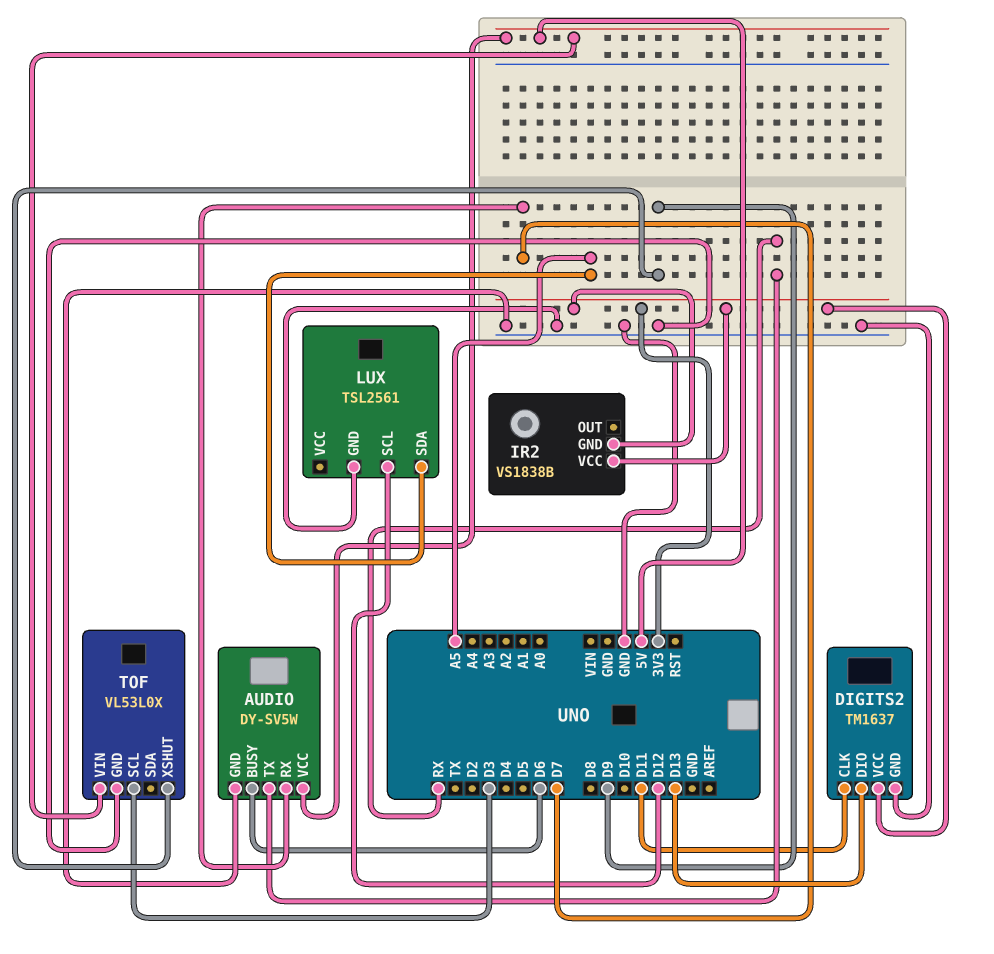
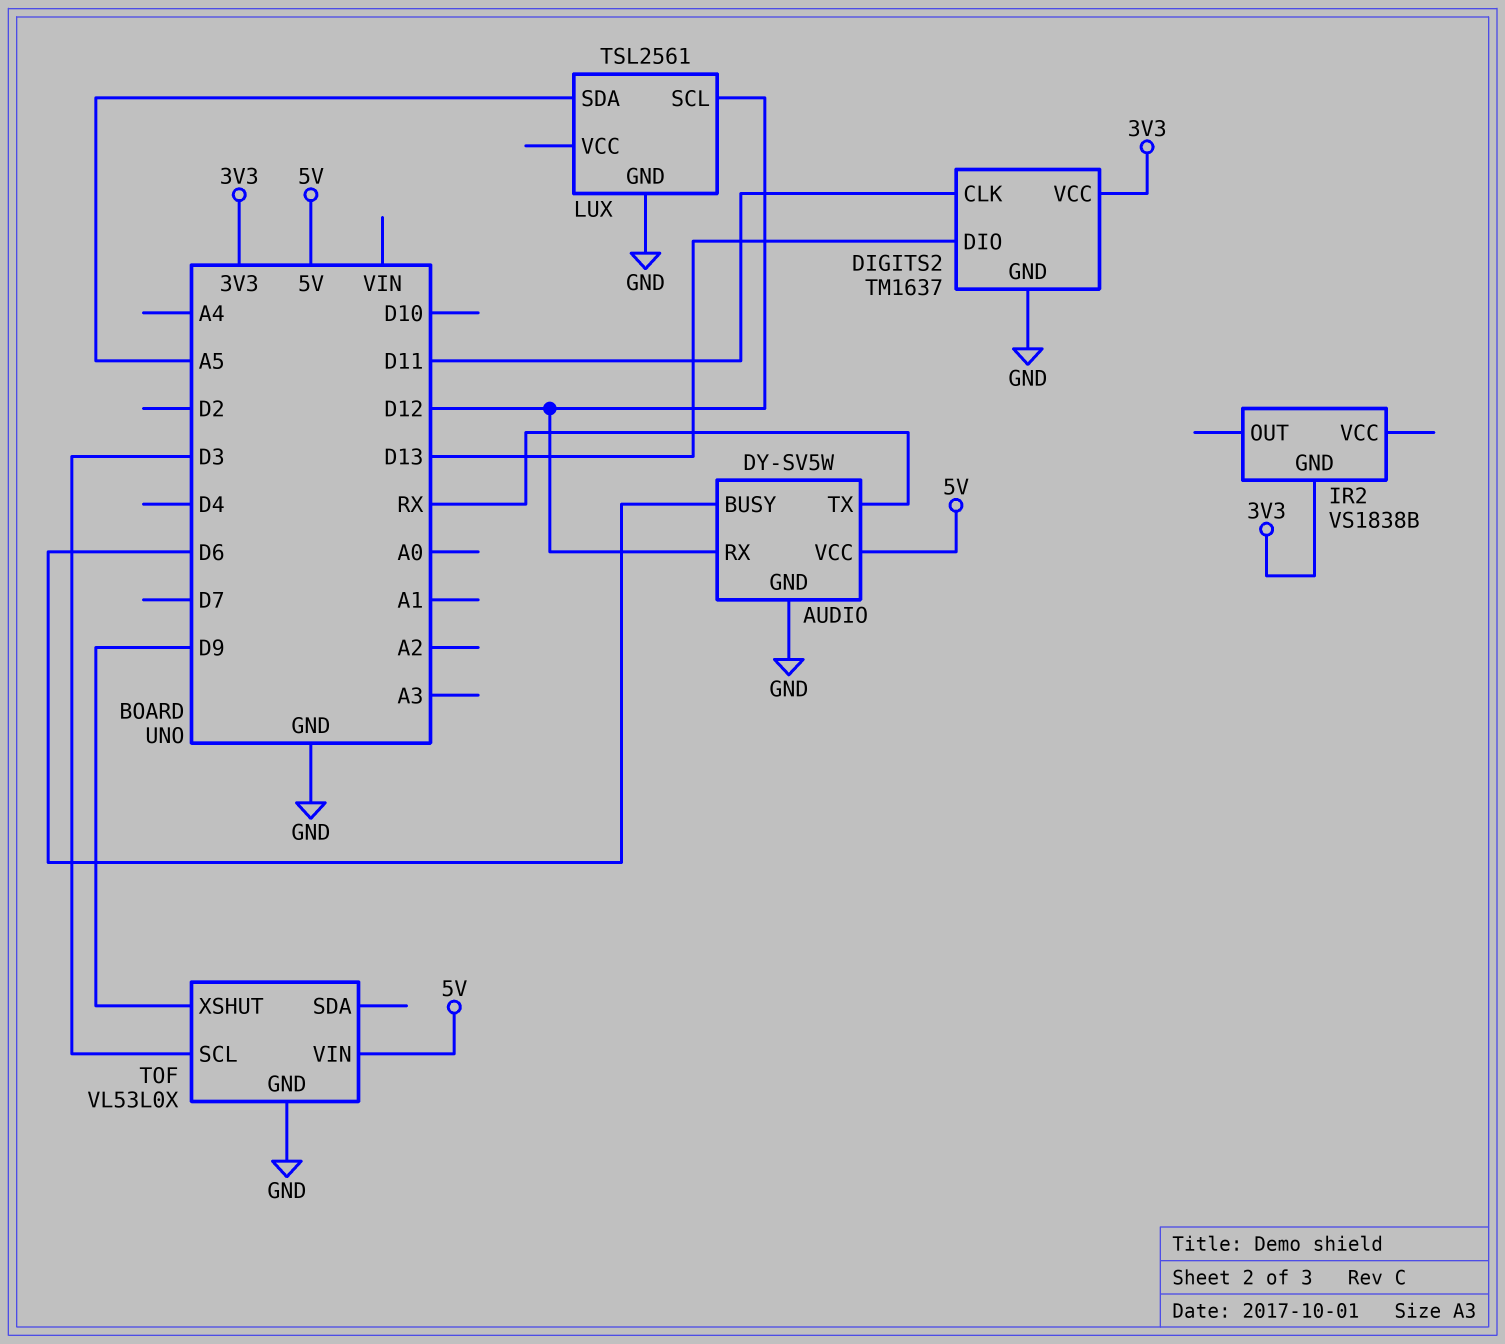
AUDIO pin RX: D7 -> D12
IR2 pin VCC: 3V3 -> none

